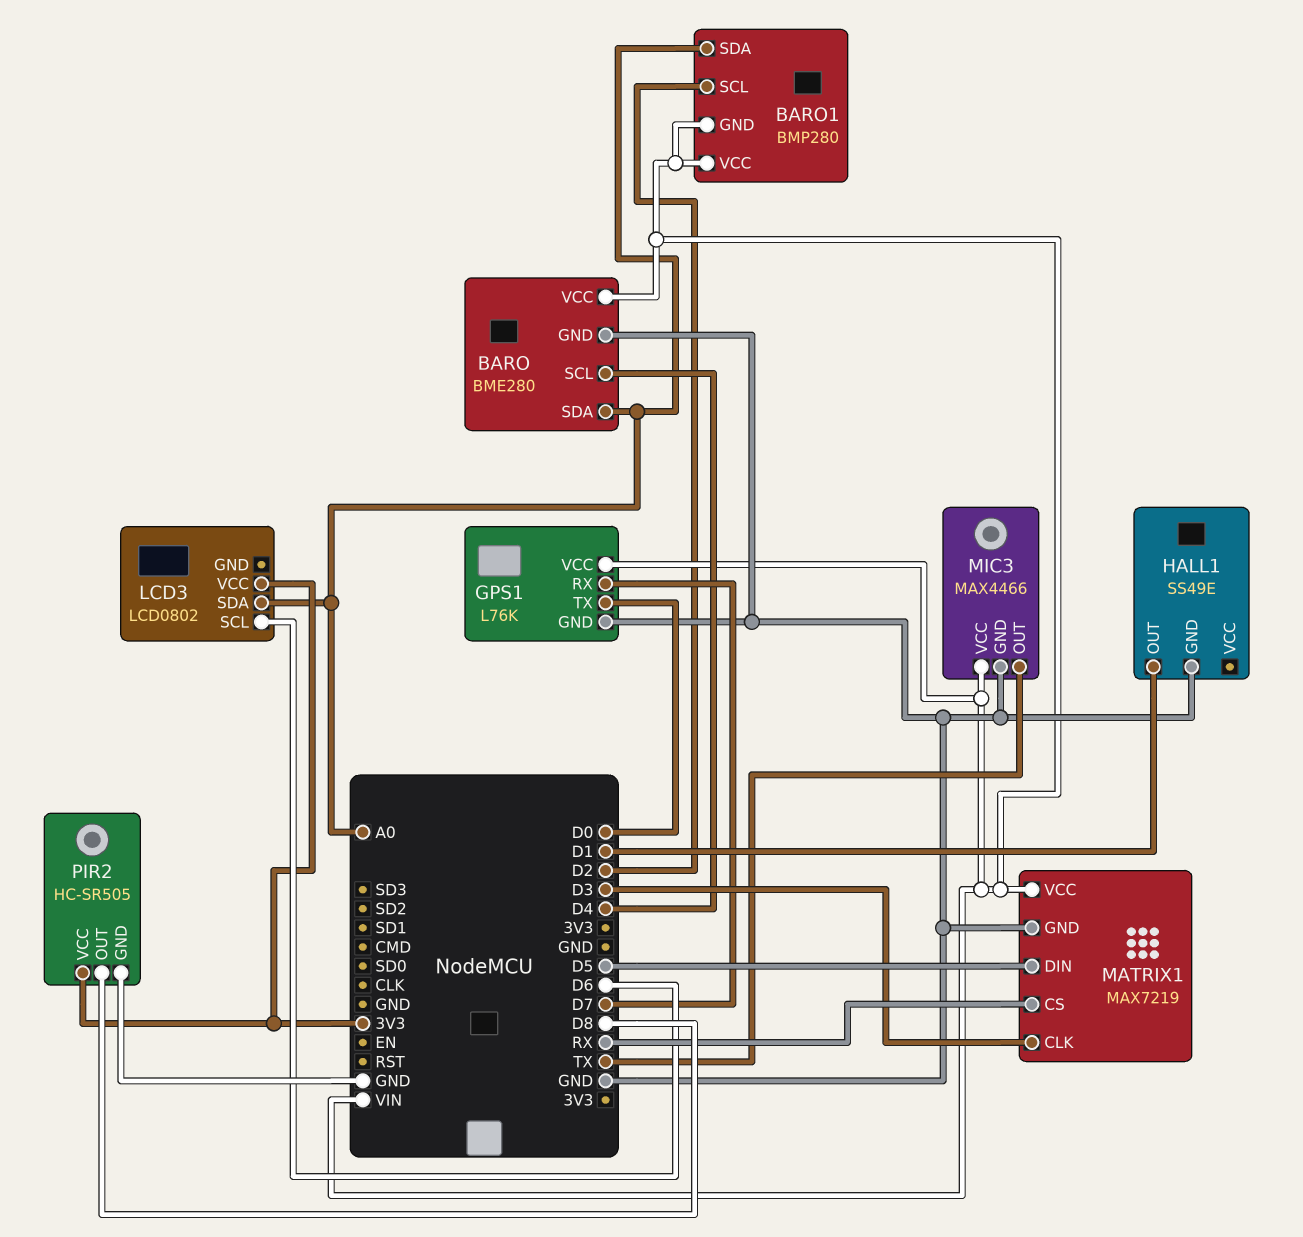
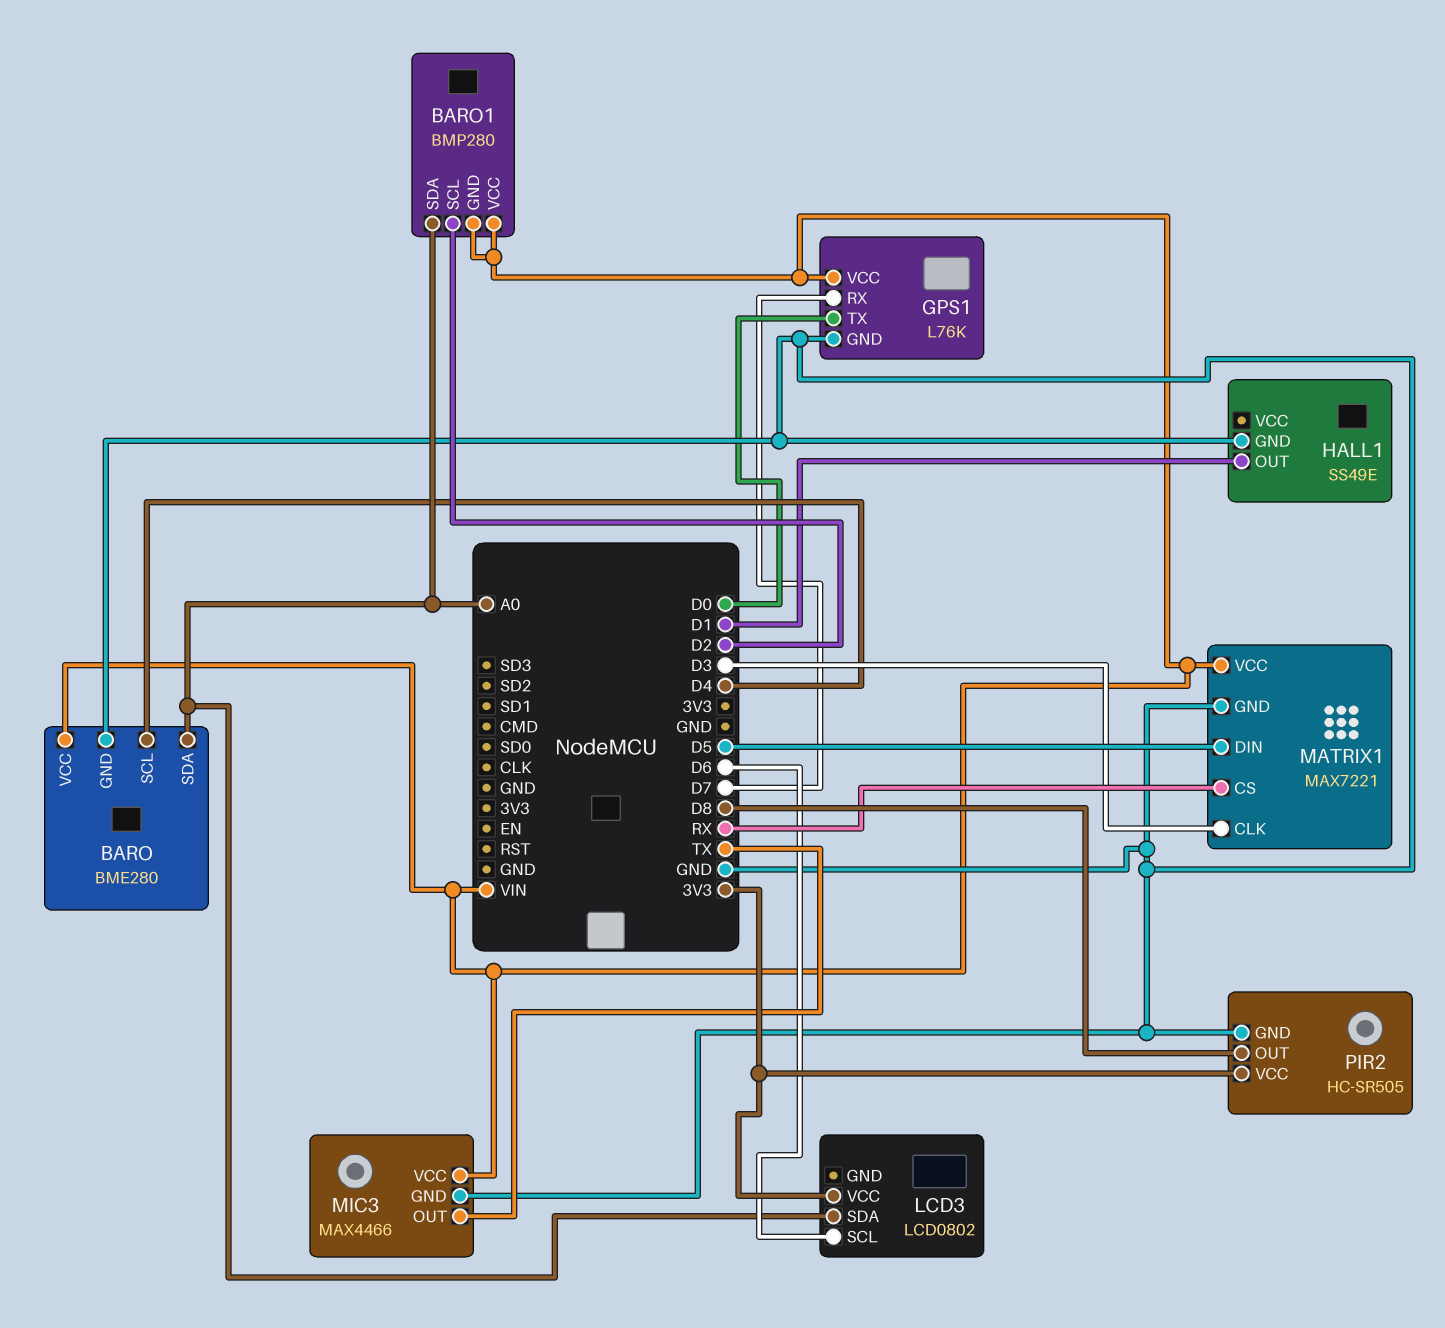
MATRIX1: MAX7219 -> MAX7221

